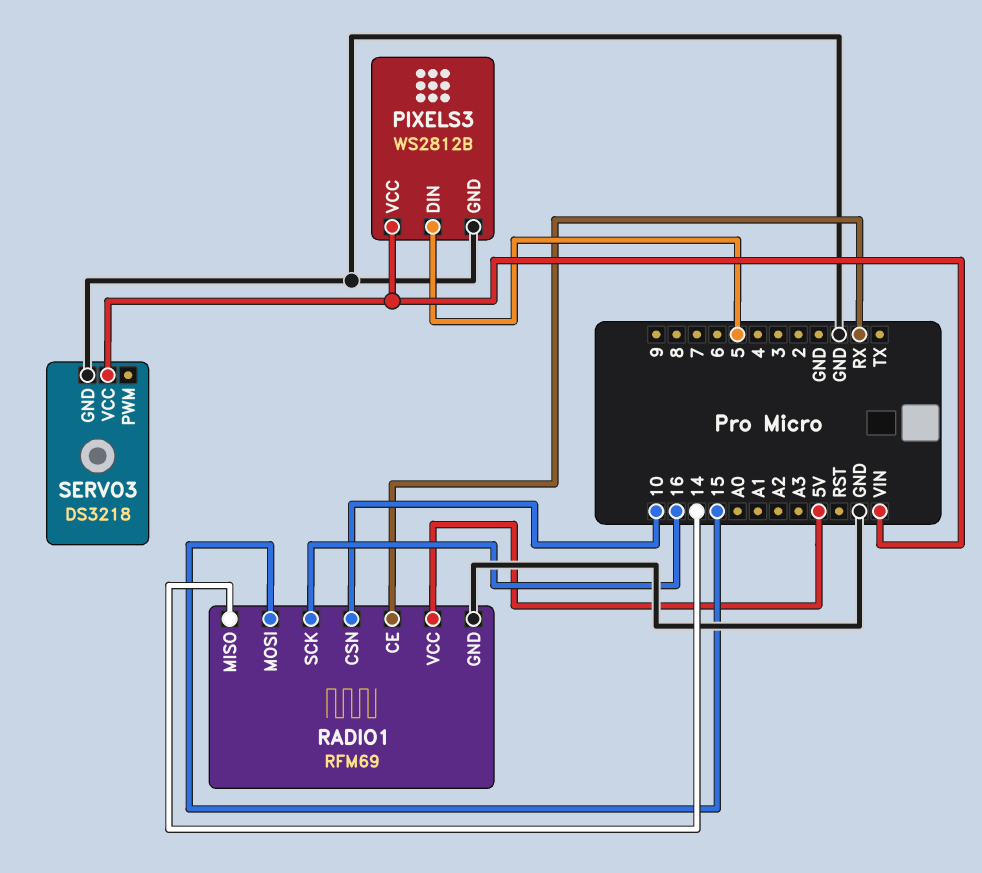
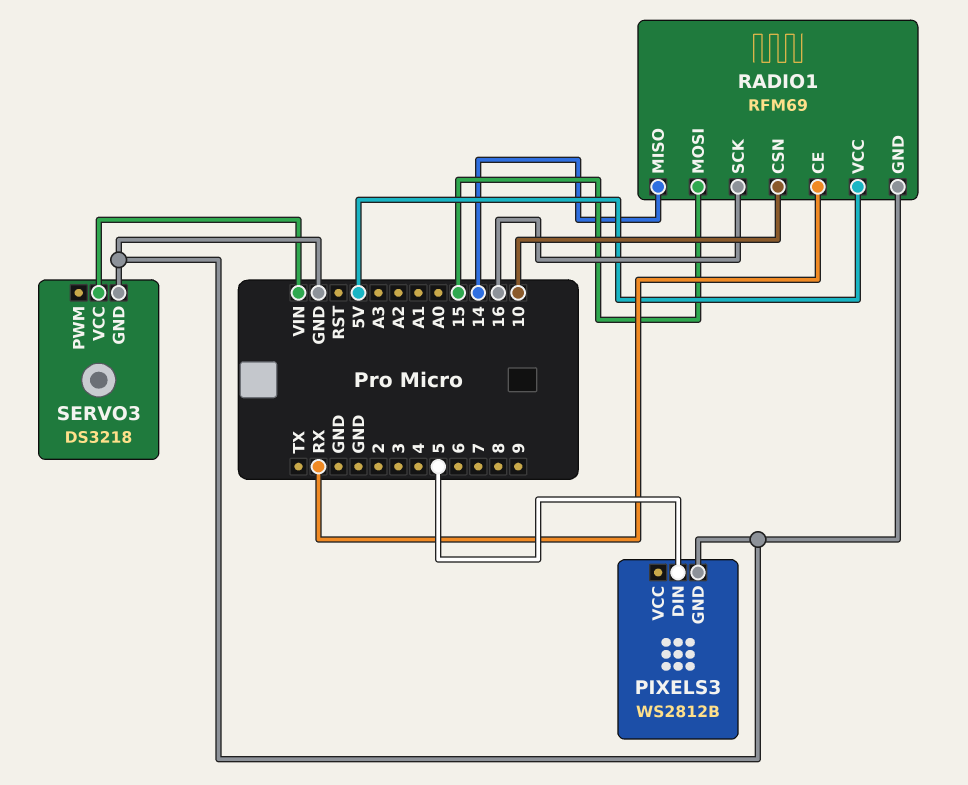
PIXELS3 pin VCC: VIN -> none

